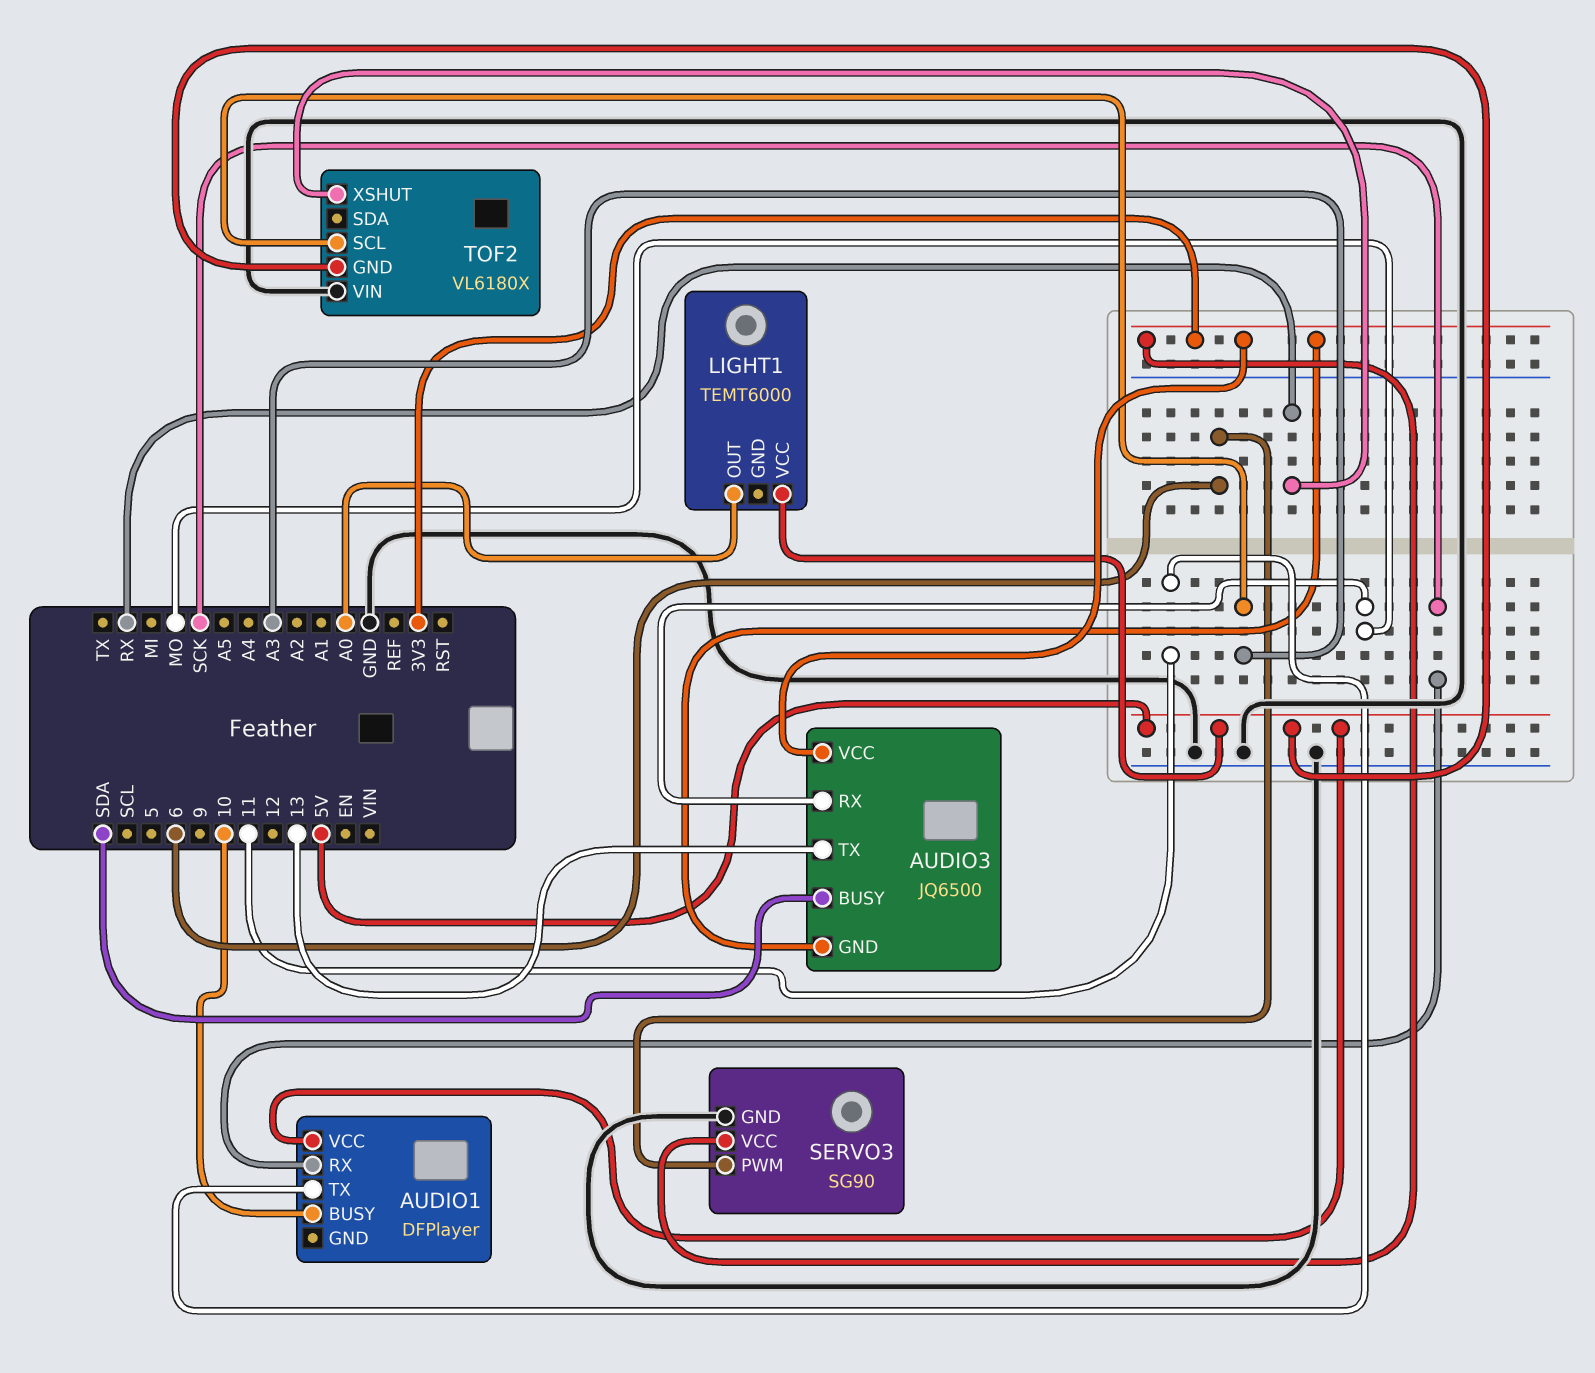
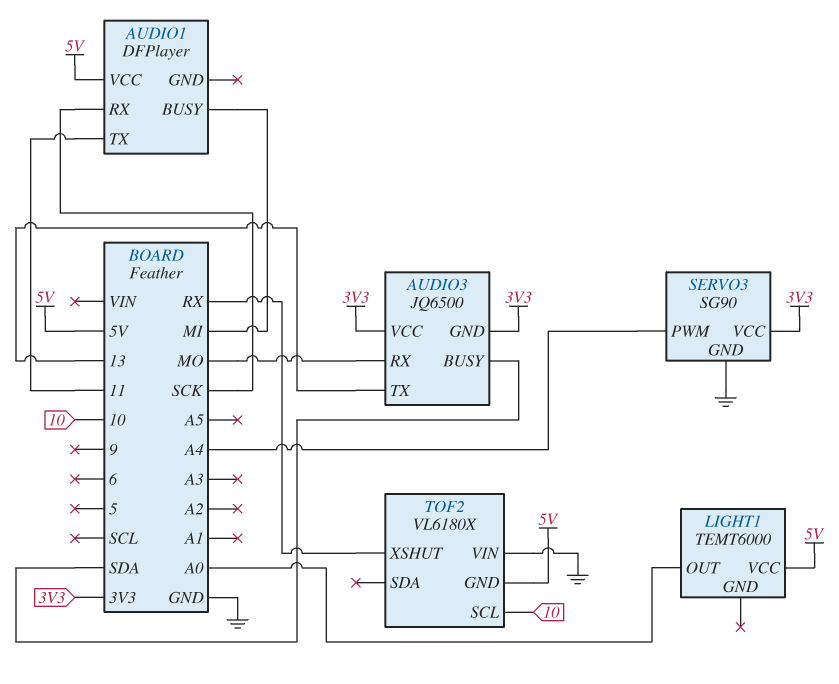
AUDIO1 pin BUSY: 10 -> MI
SERVO3 pin PWM: 6 -> A4
TOF2 pin SCL: A3 -> 10

